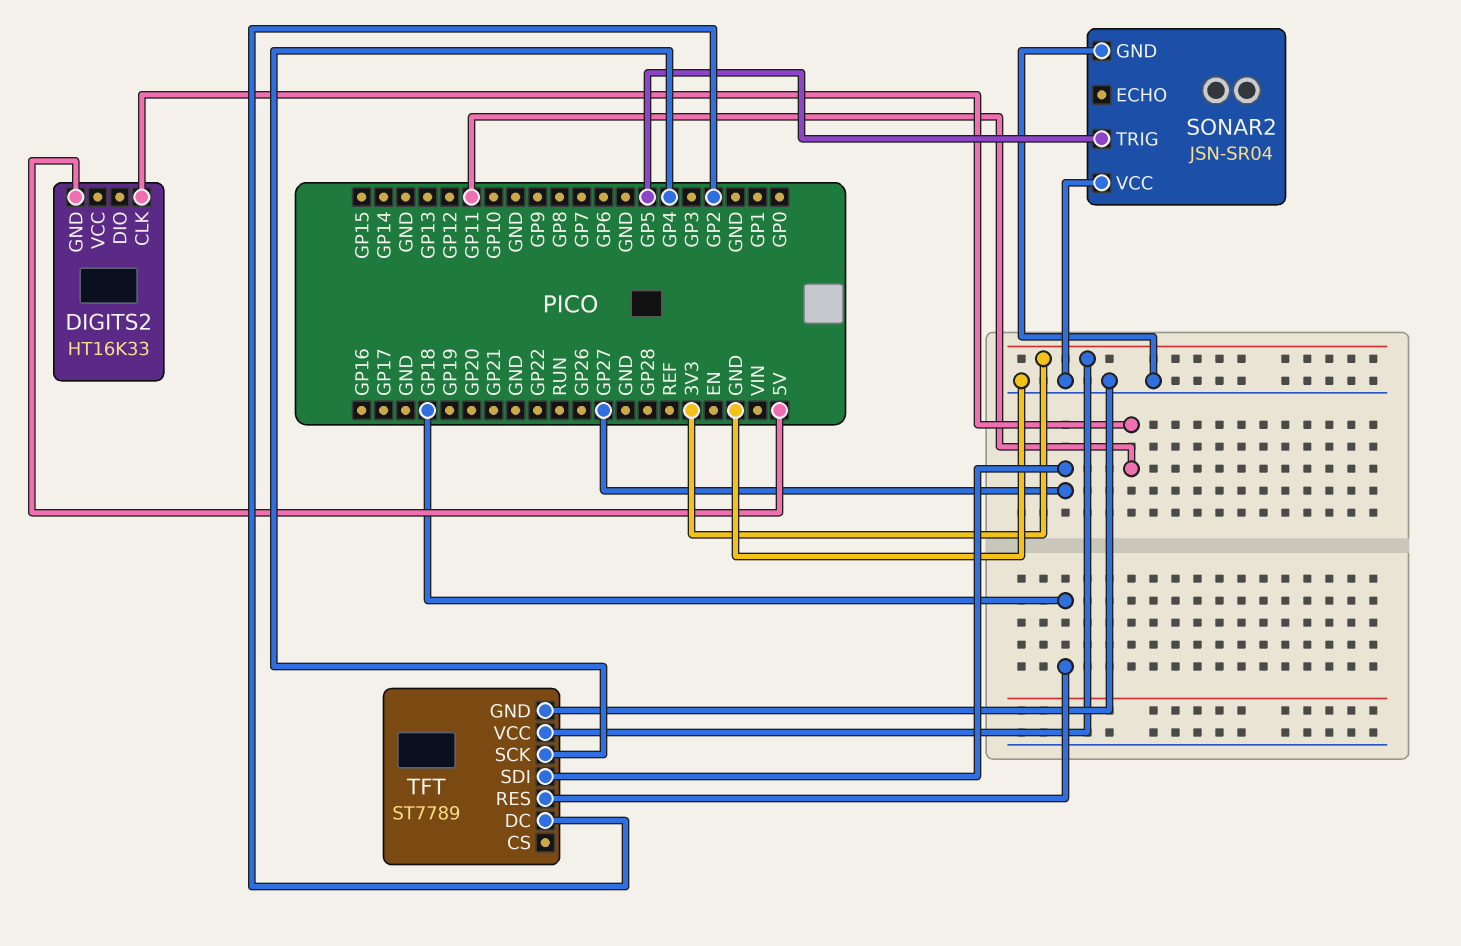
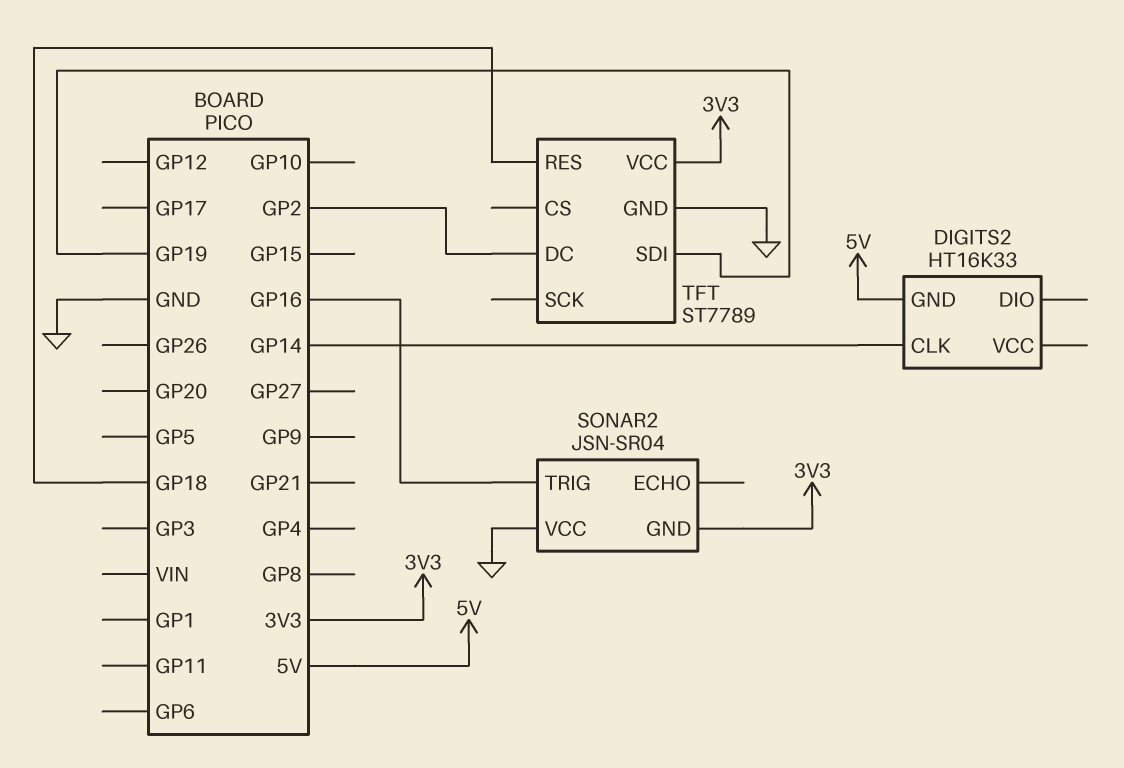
DIGITS2 pin CLK: GP11 -> GP14
SONAR2 pin GND: GND -> 3V3
SONAR2 pin TRIG: GP5 -> GP16
TFT pin SCK: GP4 -> none
TFT pin SDI: GP27 -> GP19

